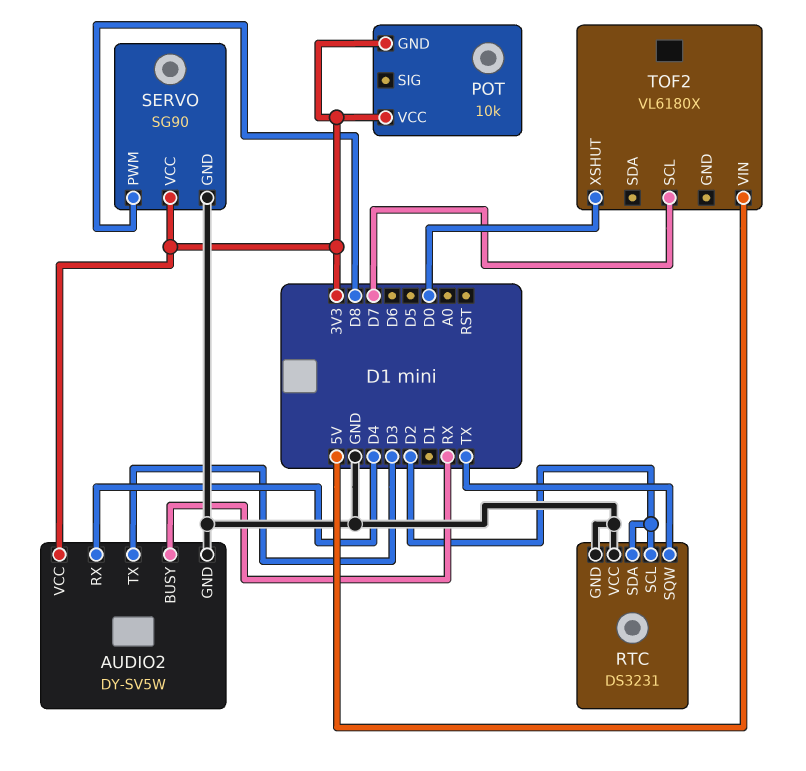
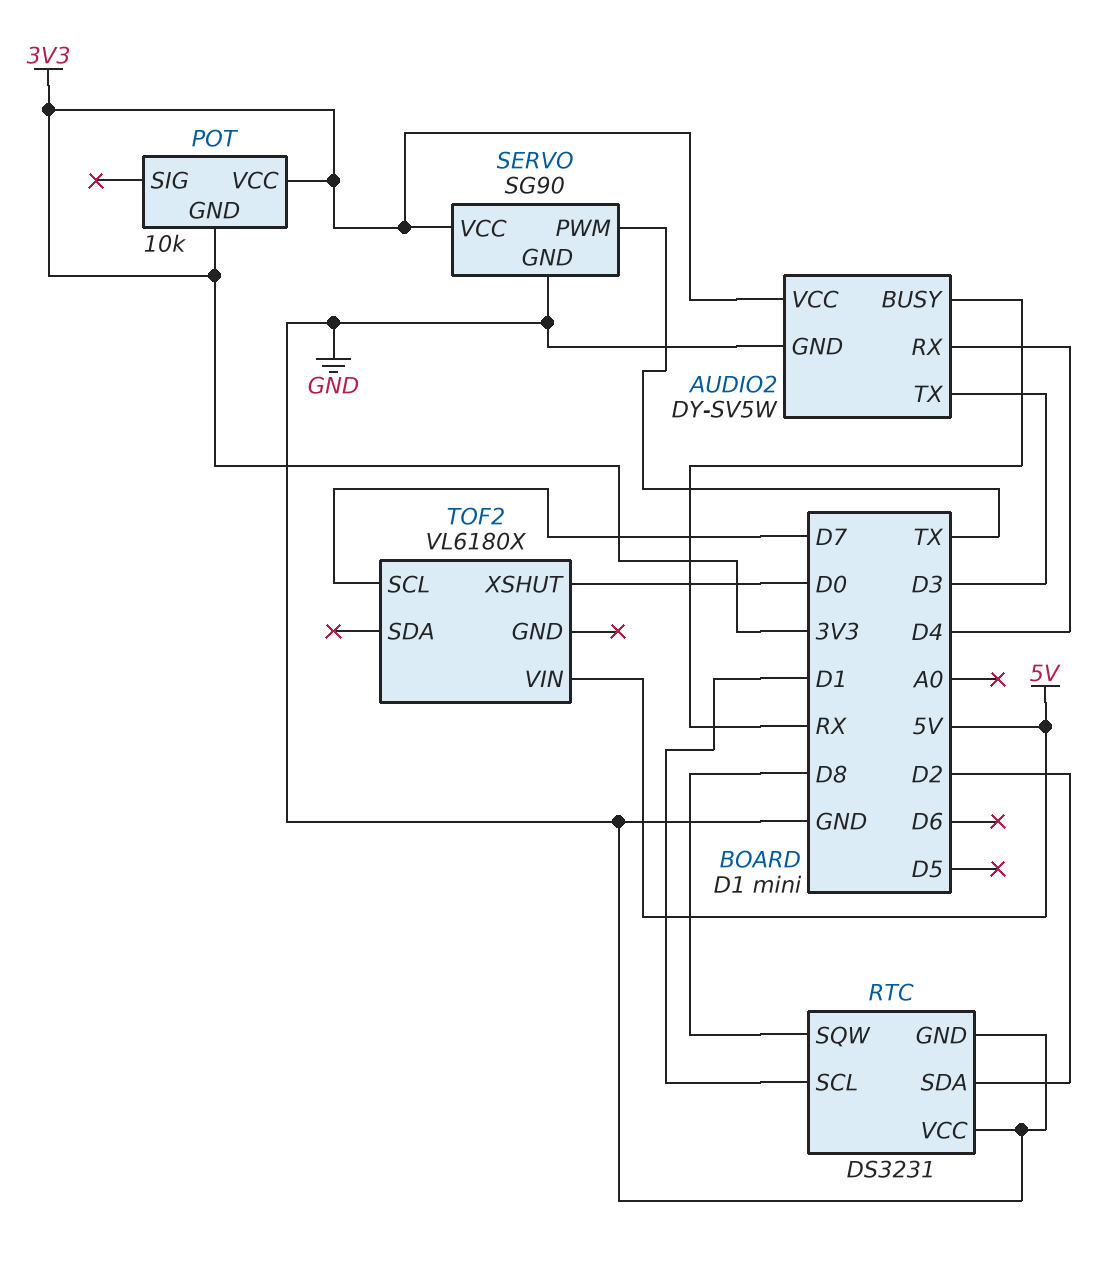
RTC pin SCL: D2 -> D1
RTC pin SQW: TX -> D8
SERVO pin PWM: D8 -> TX

